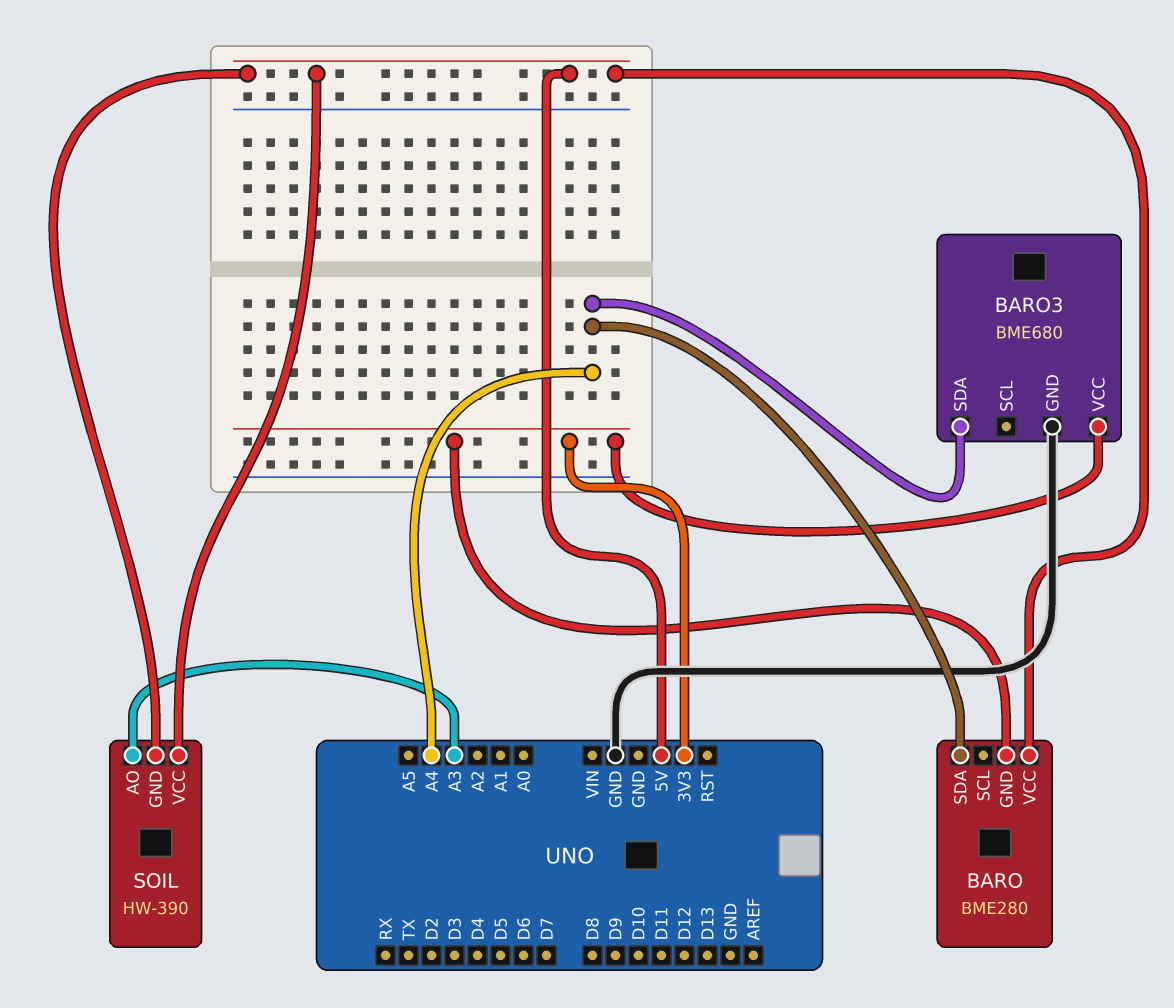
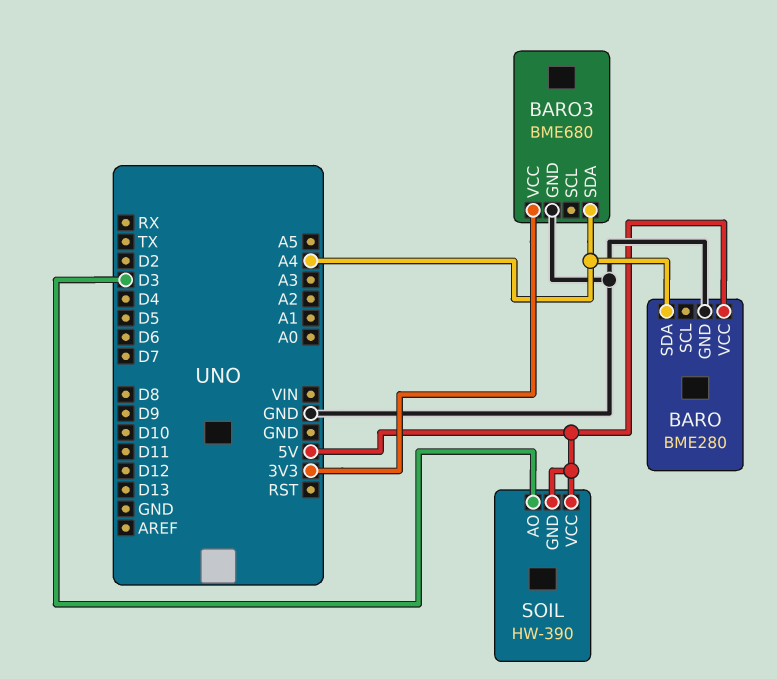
BARO pin GND: 3V3 -> GND
SOIL pin AO: A3 -> D3

